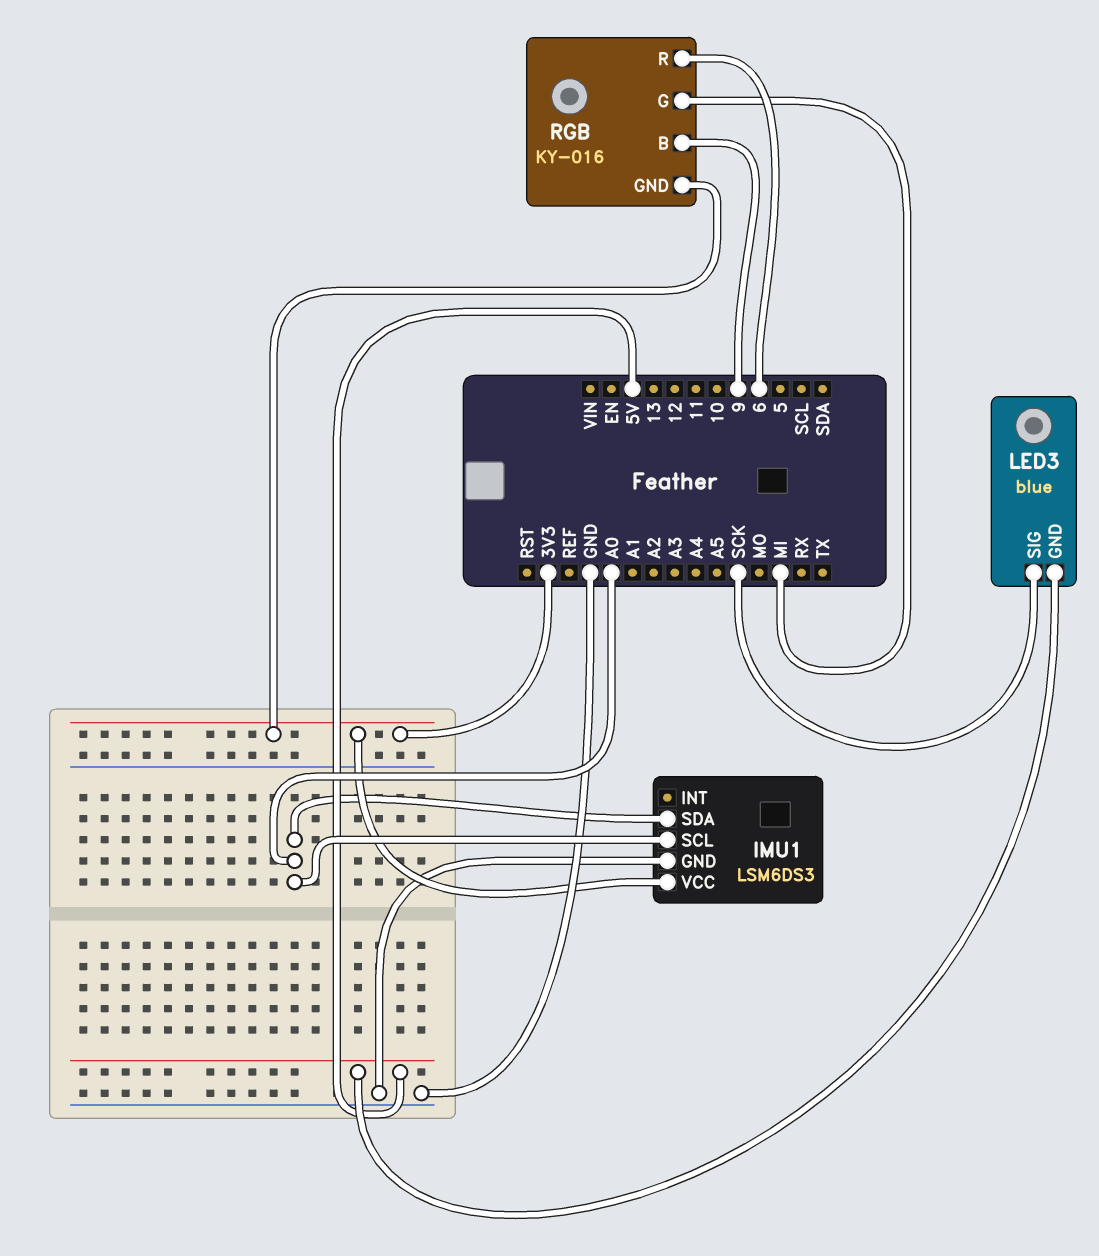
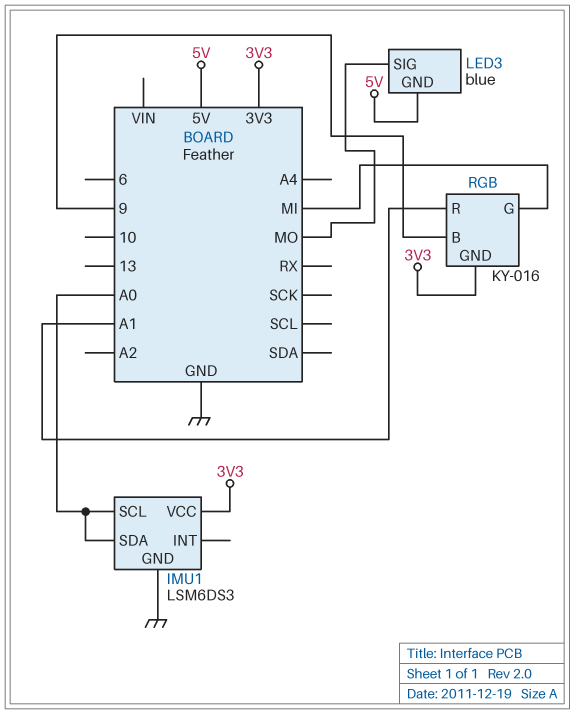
LED3 pin SIG: SCK -> MO
RGB pin R: 6 -> A1

